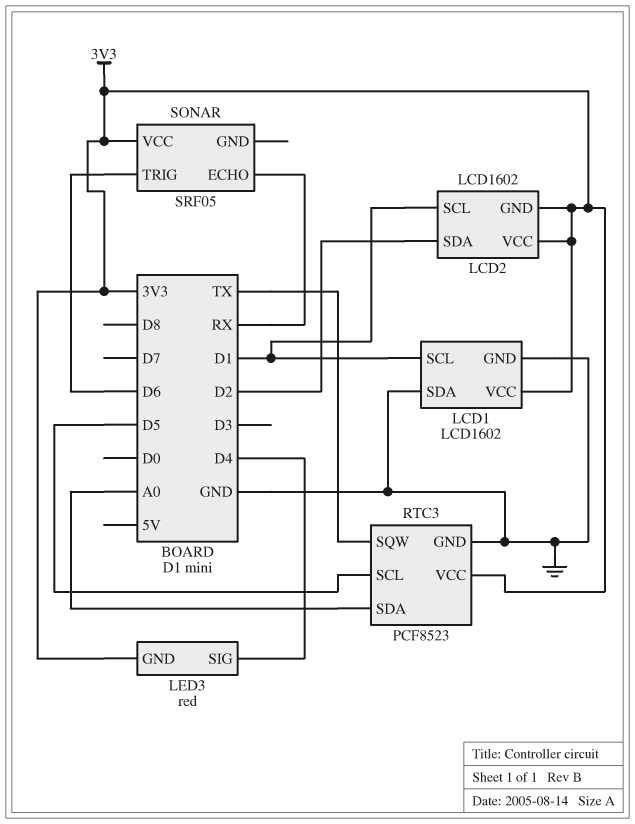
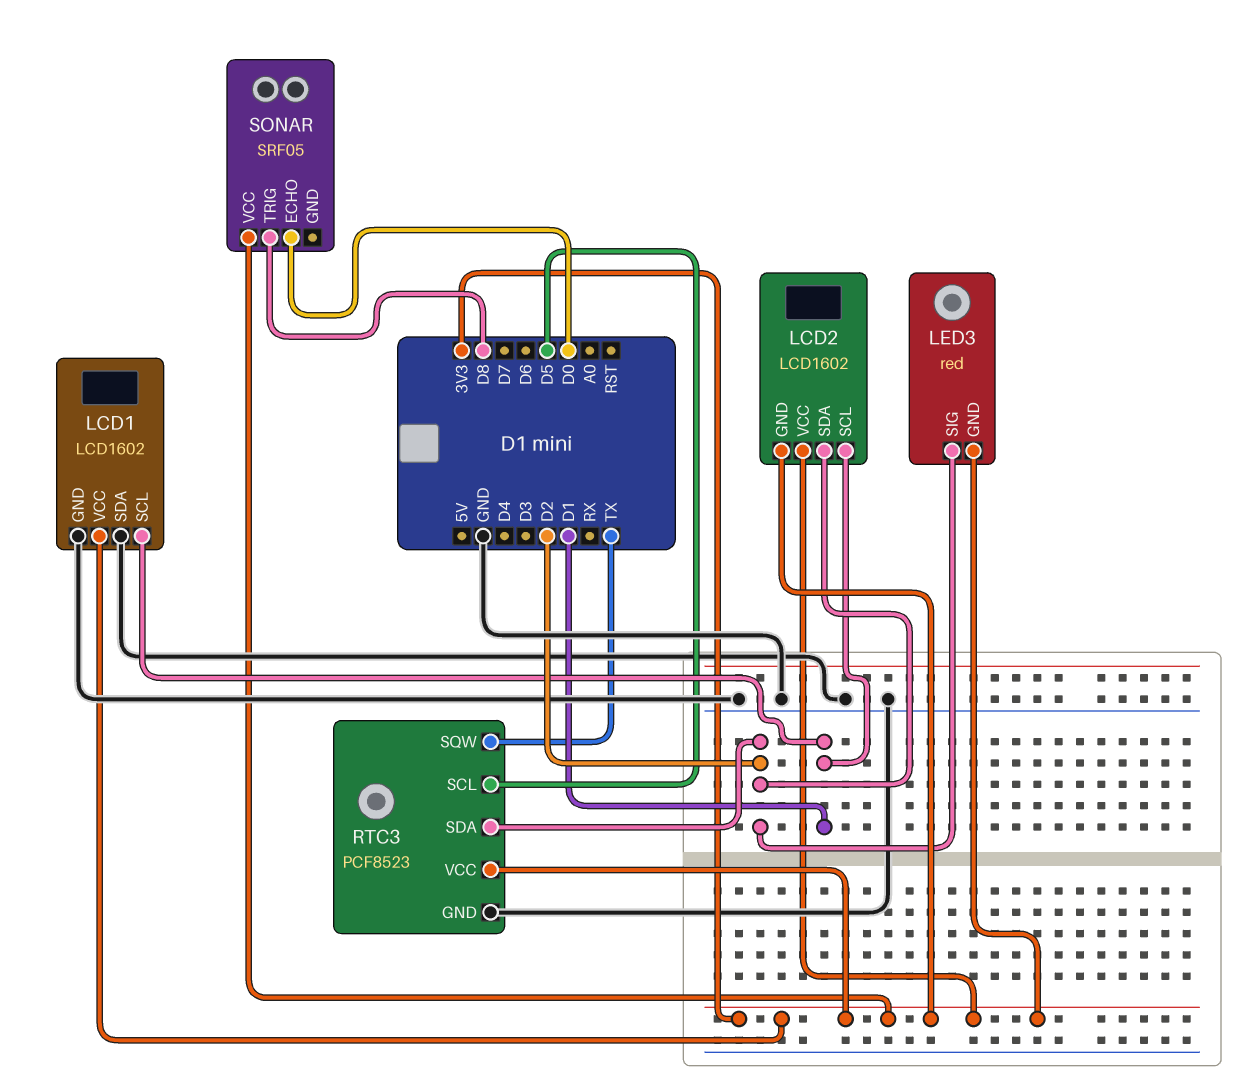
LED3 pin SIG: D4 -> D2
RTC3 pin SDA: A0 -> D2
SONAR pin ECHO: RX -> D0
SONAR pin TRIG: D6 -> D8

